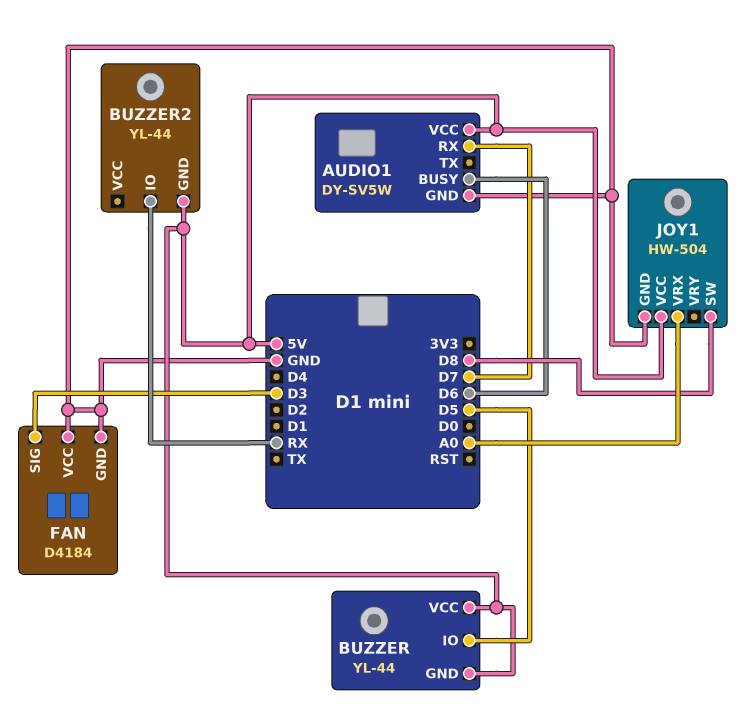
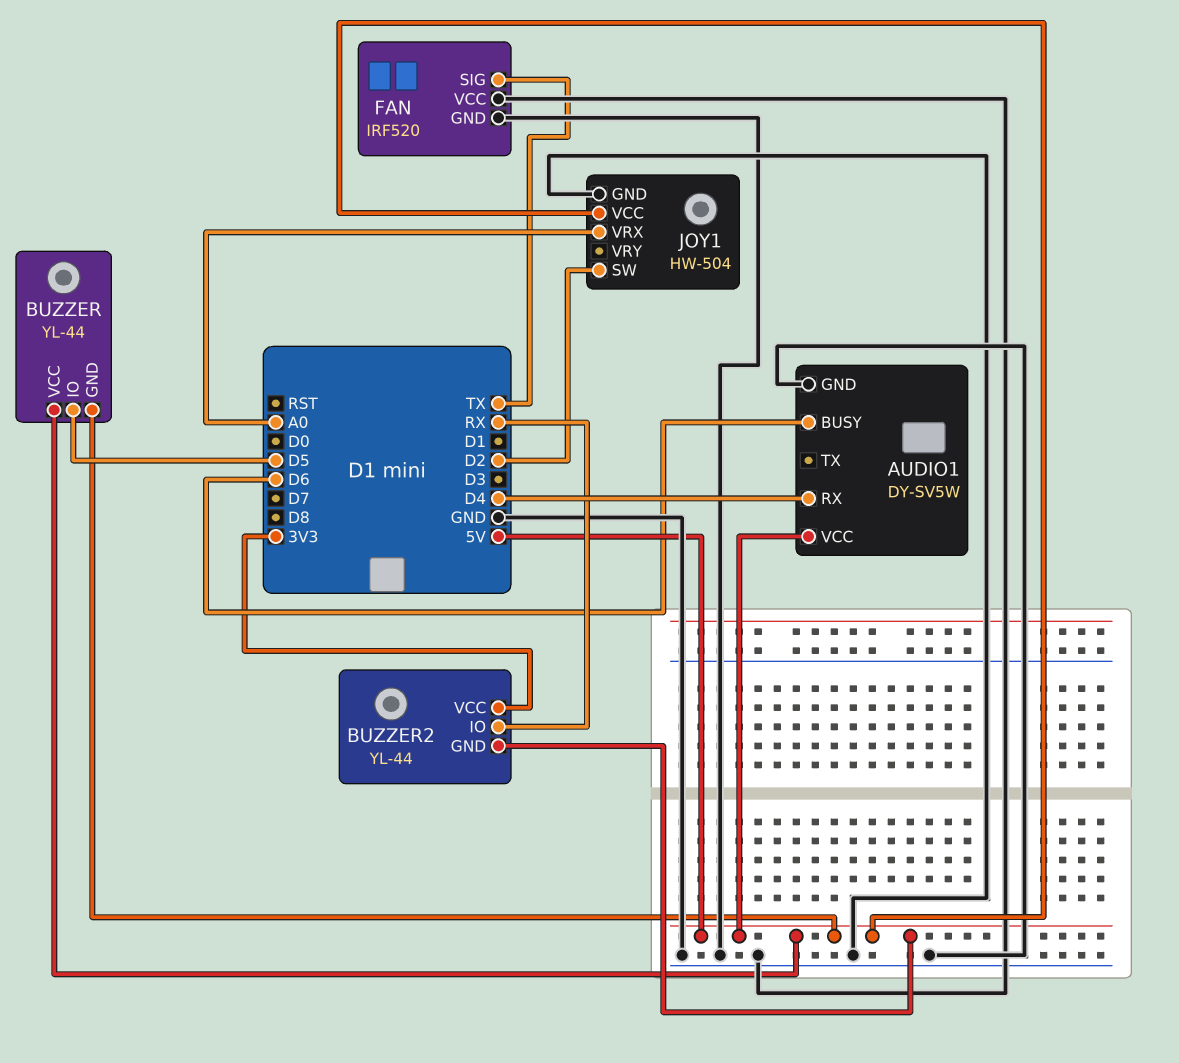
AUDIO1 pin RX: D7 -> D4
BUZZER2 pin VCC: none -> 3V3
FAN: D4184 -> IRF520
FAN pin SIG: D3 -> TX
JOY1 pin SW: D8 -> D2

